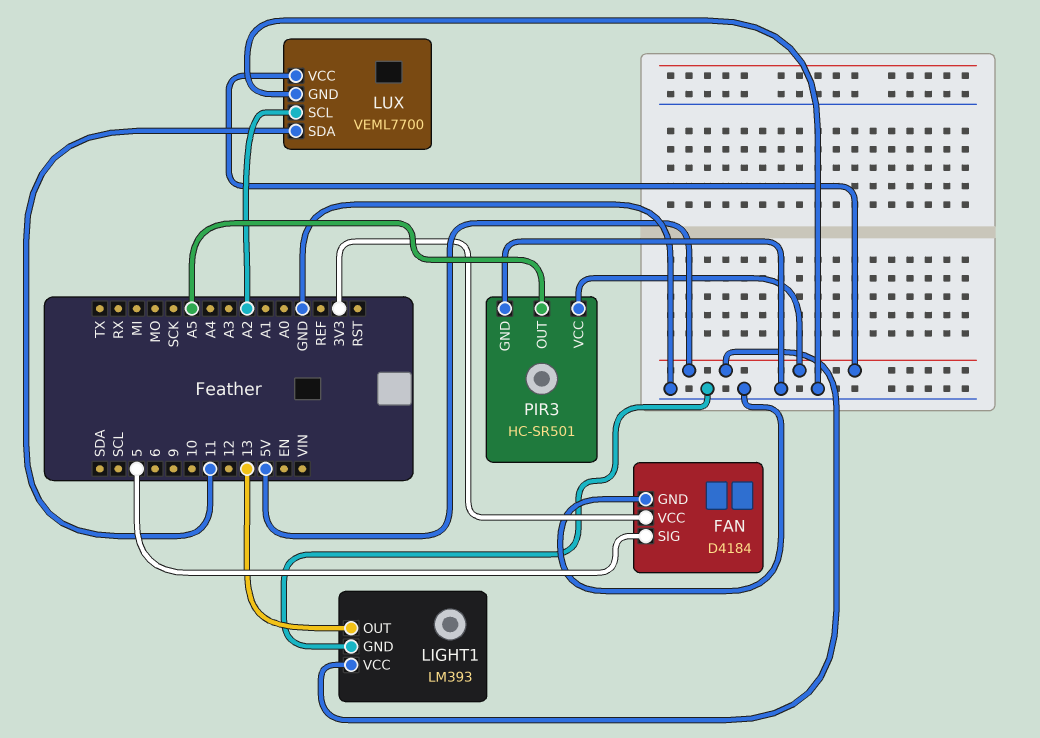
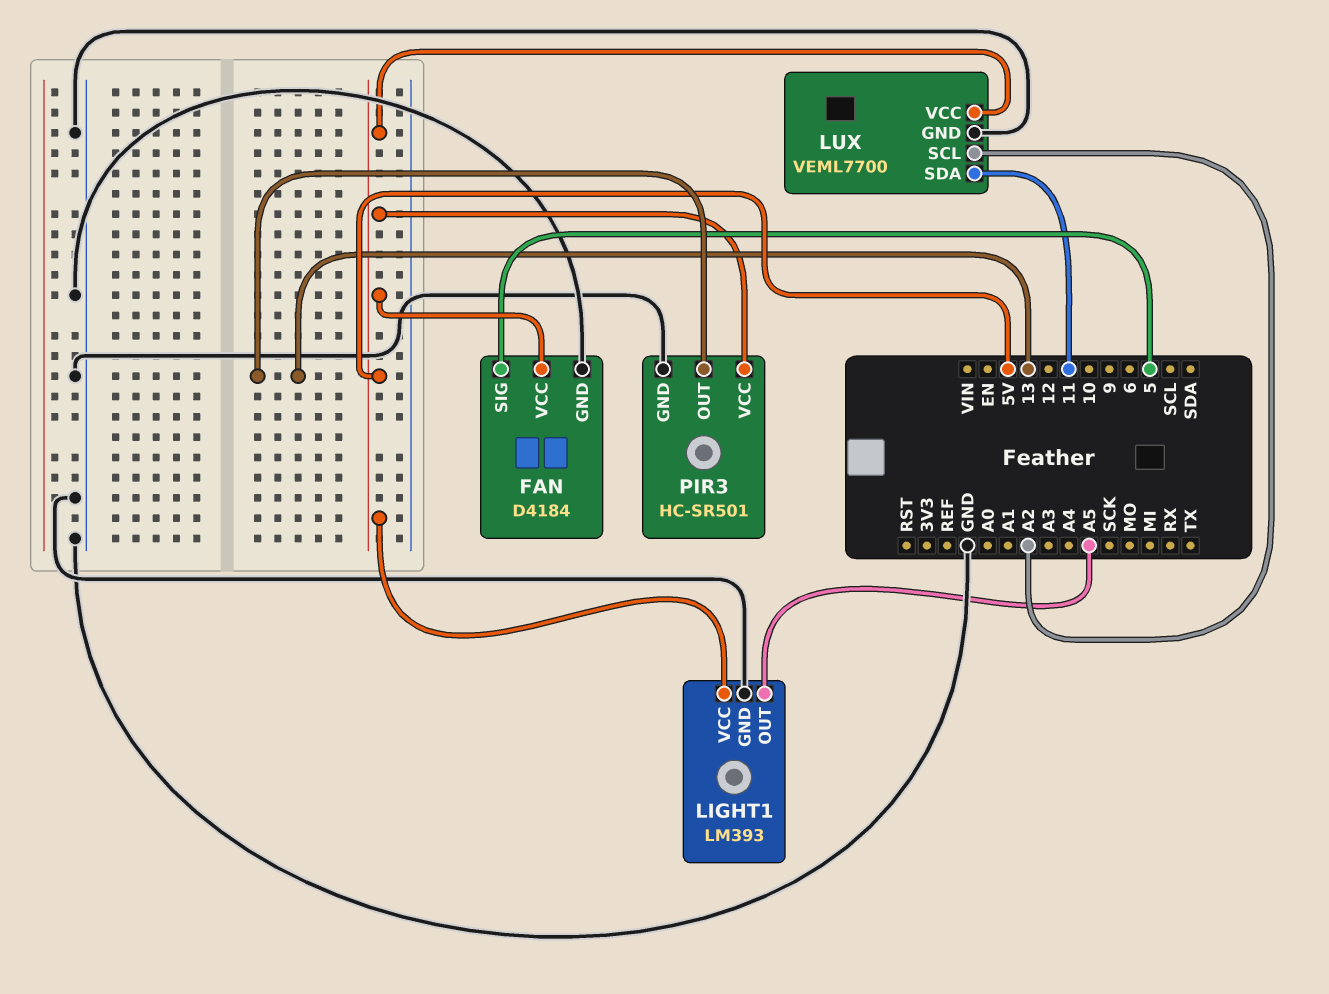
FAN pin VCC: 3V3 -> 5V
LIGHT1 pin OUT: 13 -> A5
PIR3 pin OUT: A5 -> 13

